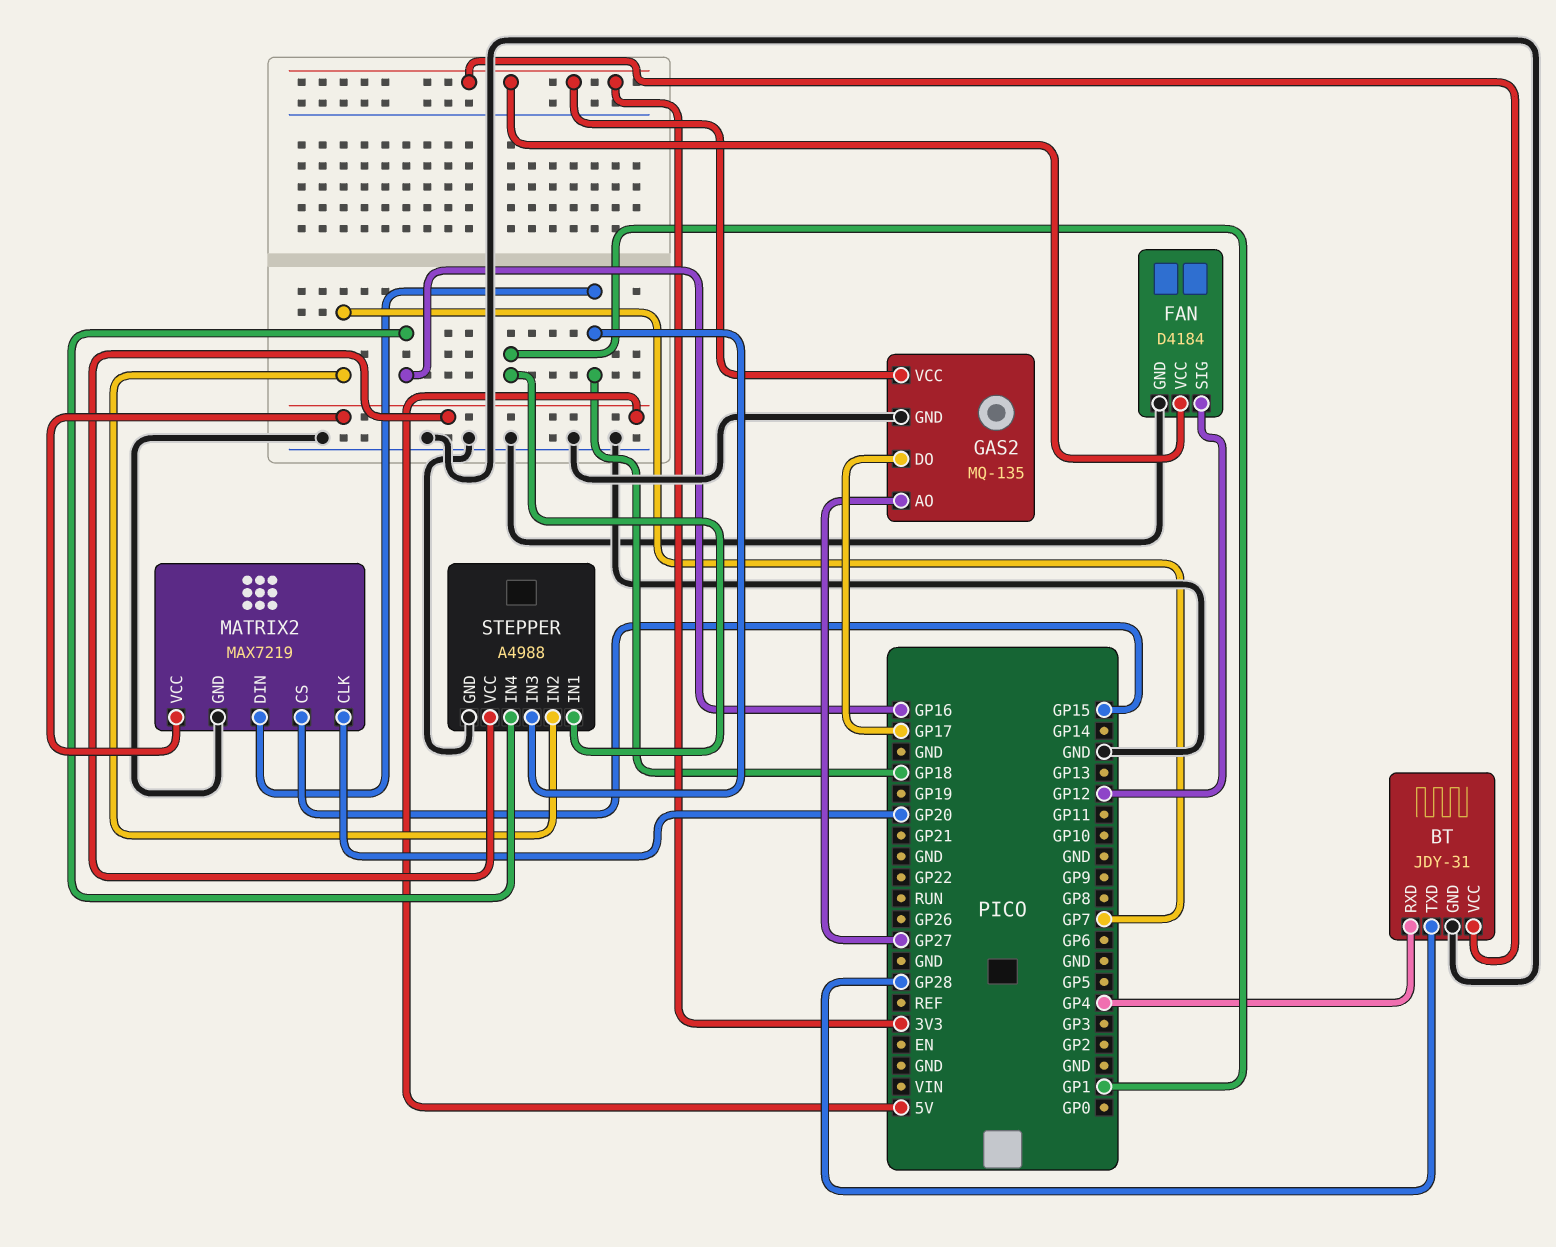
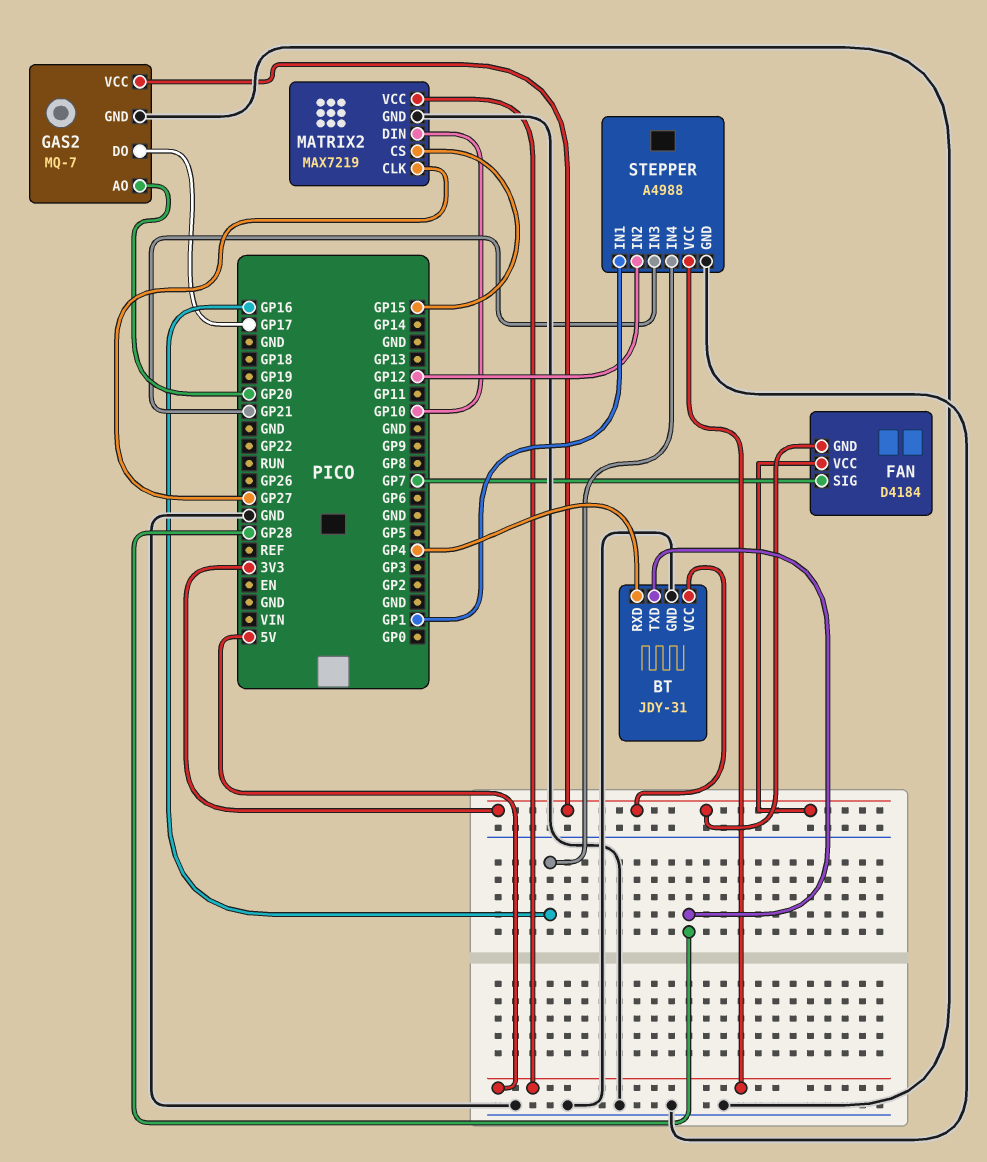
FAN pin GND: GND -> 3V3
FAN pin SIG: GP12 -> GP7
GAS2: MQ-135 -> MQ-7
GAS2 pin AO: GP27 -> GP20
MATRIX2 pin CLK: GP20 -> GP27
MATRIX2 pin DIN: GP18 -> GP10
STEPPER pin IN2: GP7 -> GP12
STEPPER pin IN3: GP18 -> GP21

